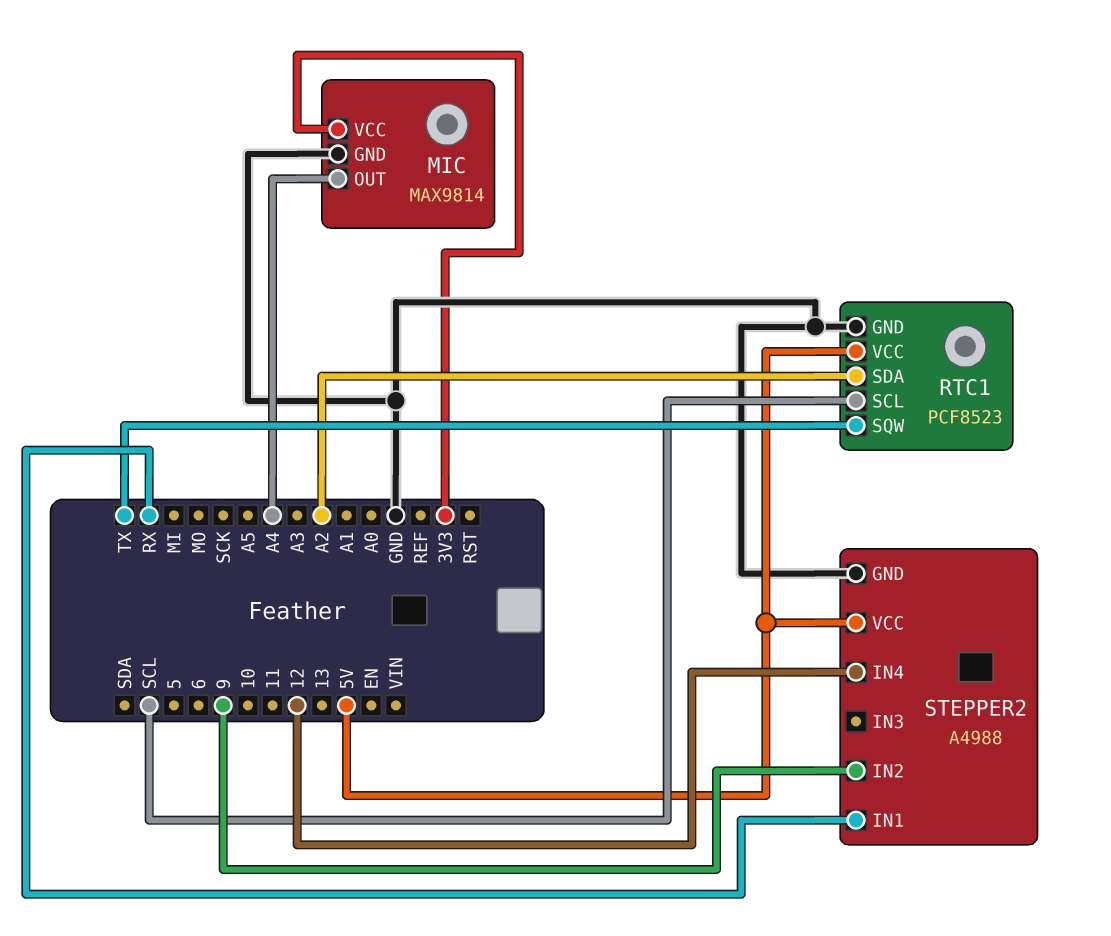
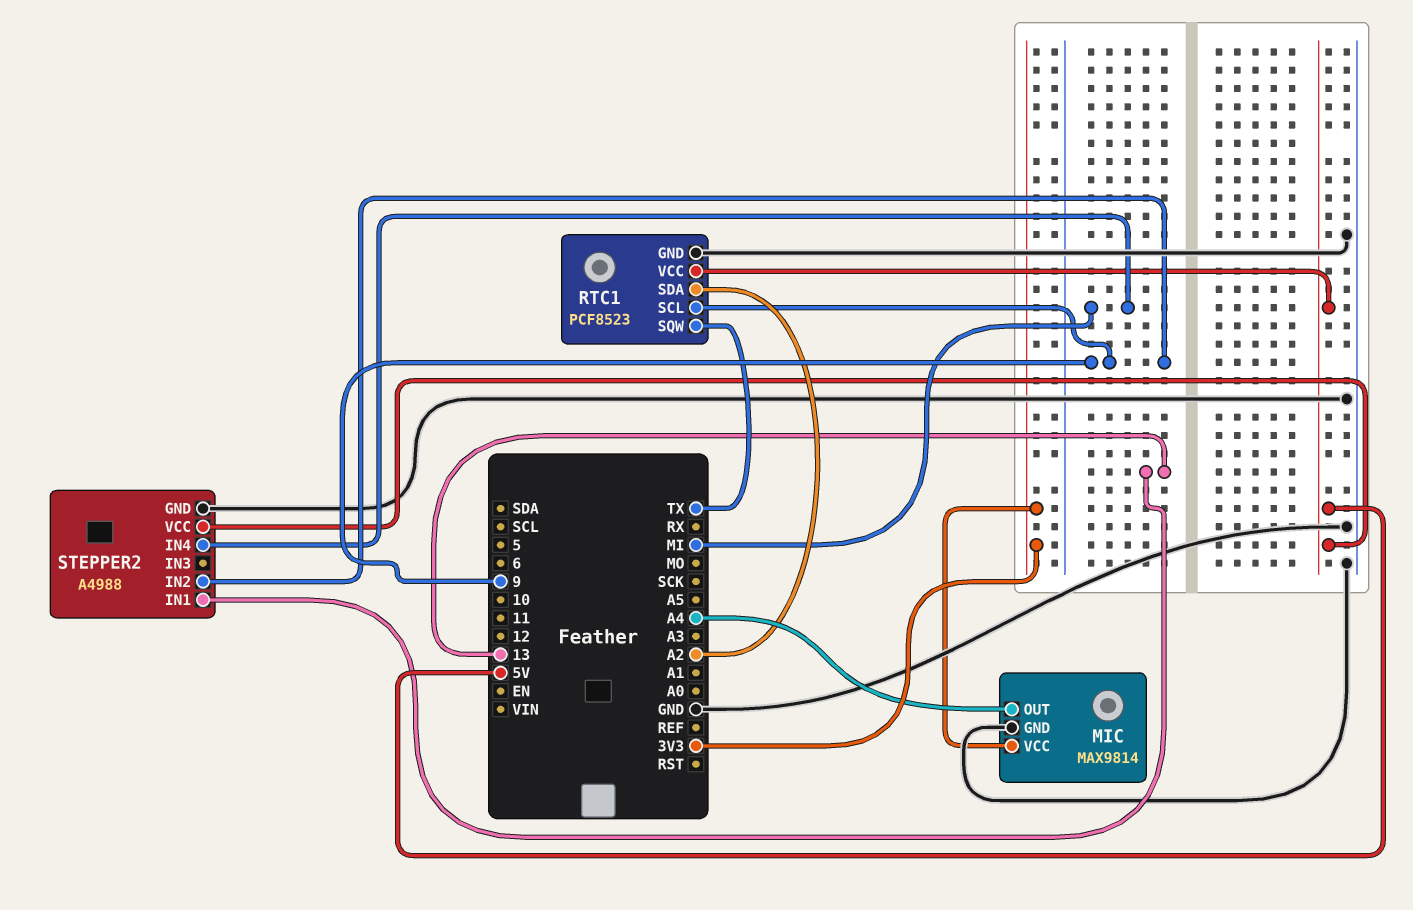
RTC1 pin SCL: SCL -> 9
STEPPER2 pin IN1: RX -> 13
STEPPER2 pin IN4: 12 -> MI

